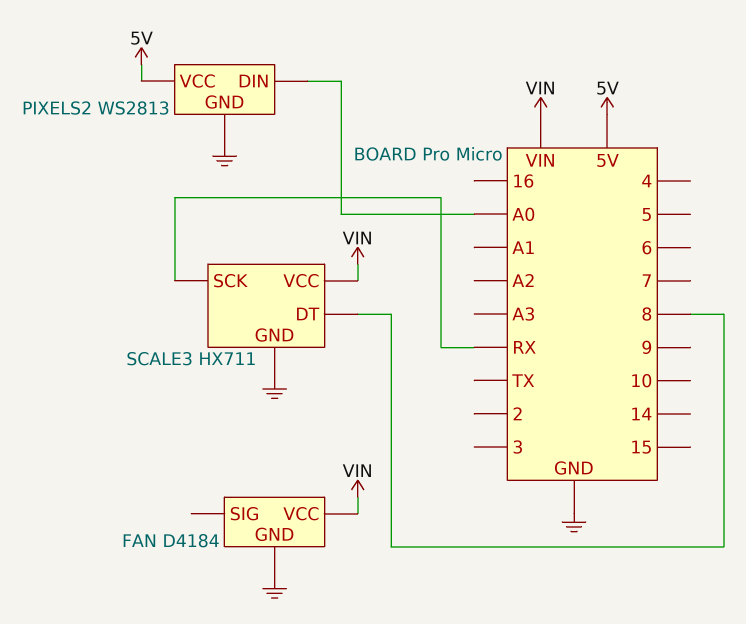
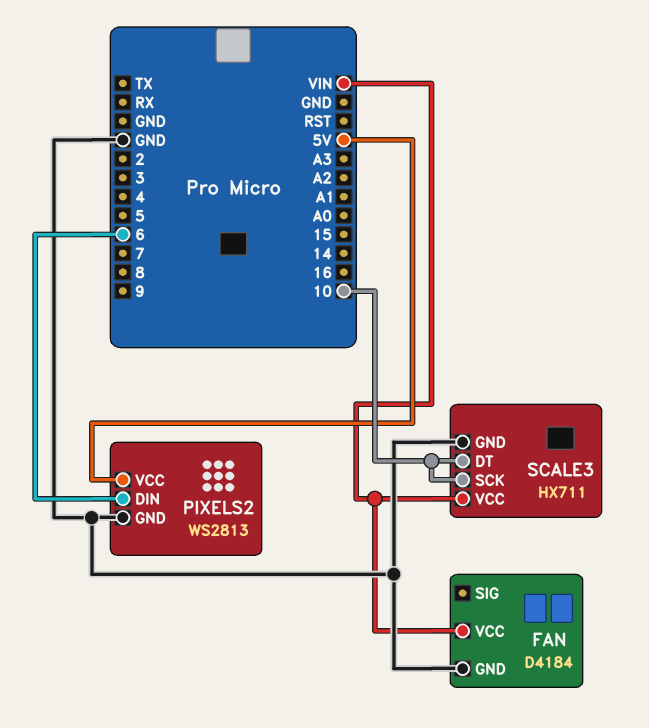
PIXELS2 pin DIN: A0 -> 6
SCALE3 pin DT: 8 -> 10
SCALE3 pin SCK: RX -> 10

